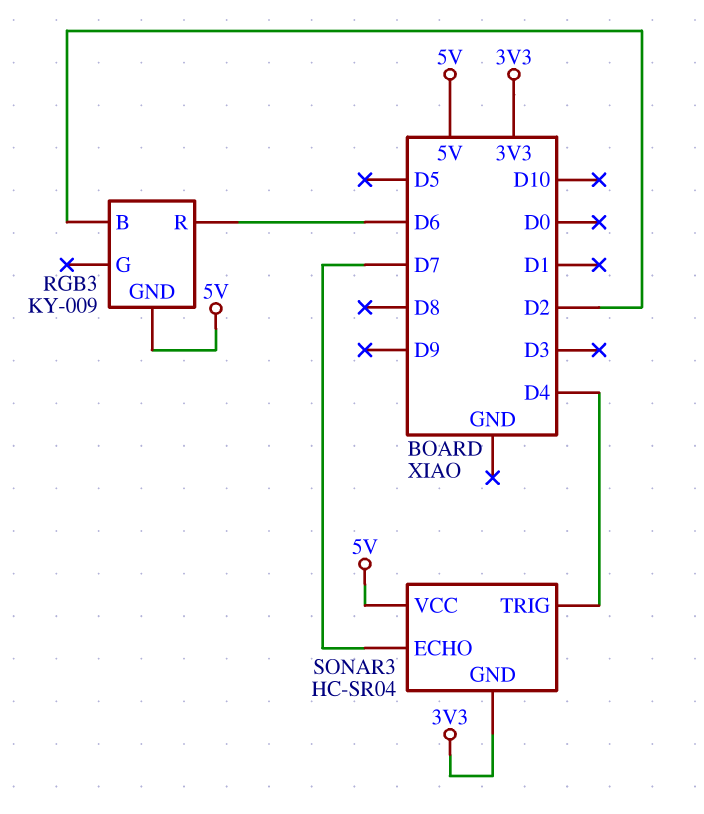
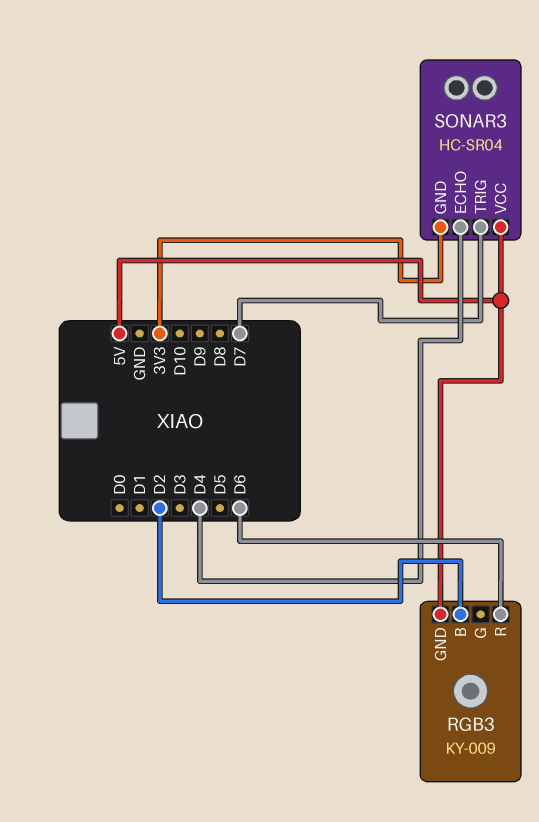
SONAR3 pin ECHO: D7 -> D4
SONAR3 pin TRIG: D4 -> D7

